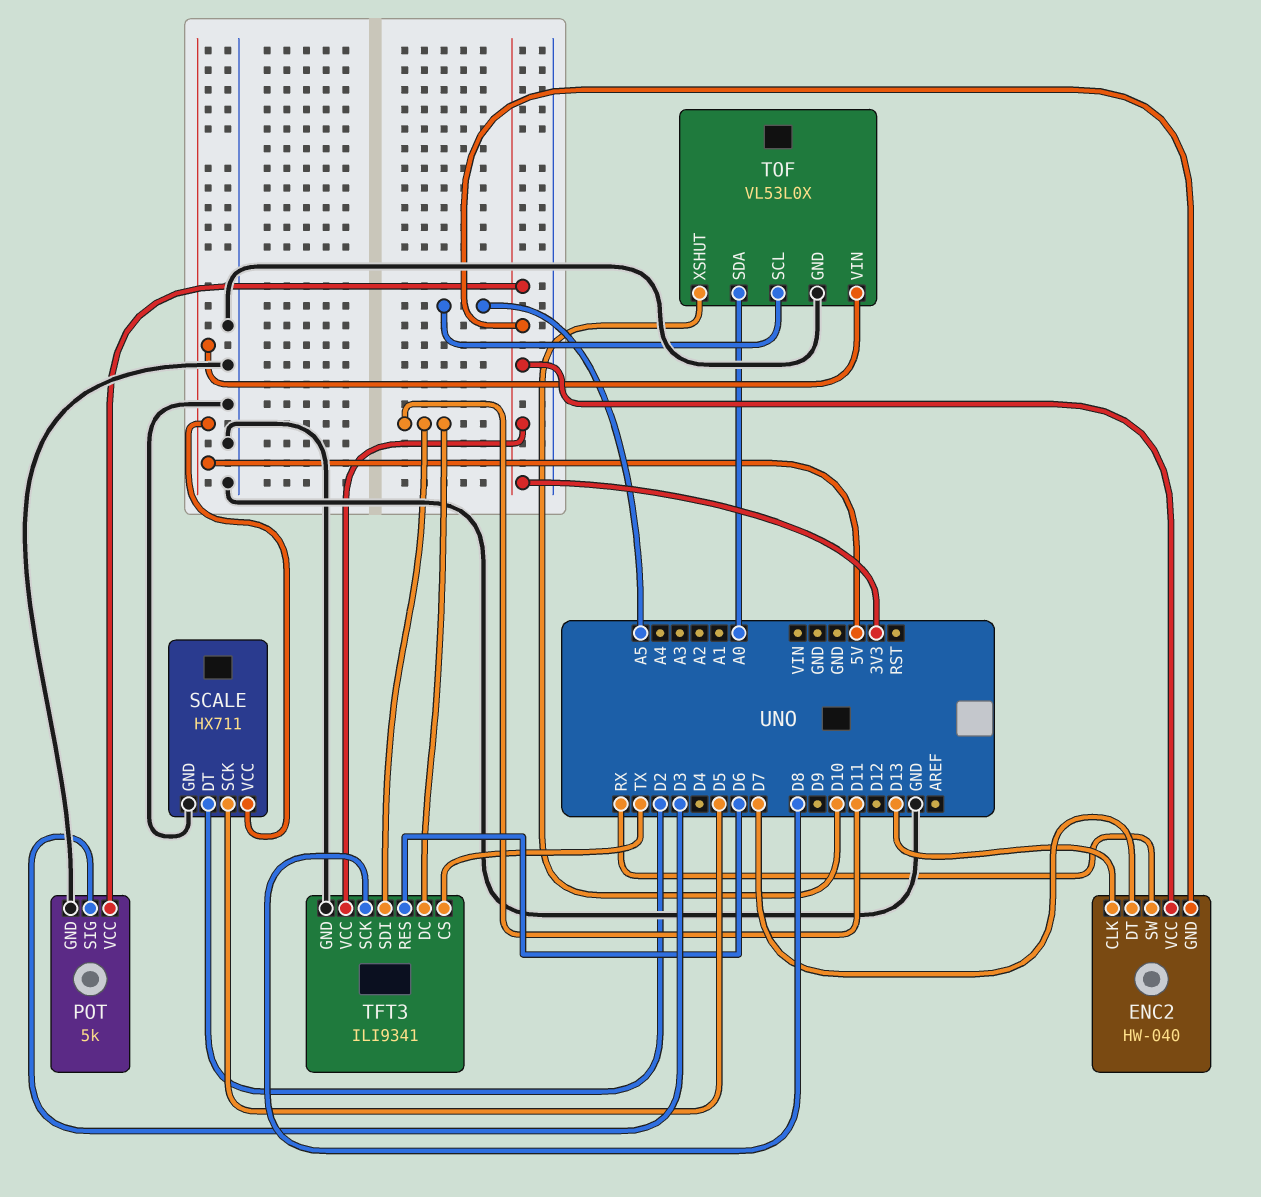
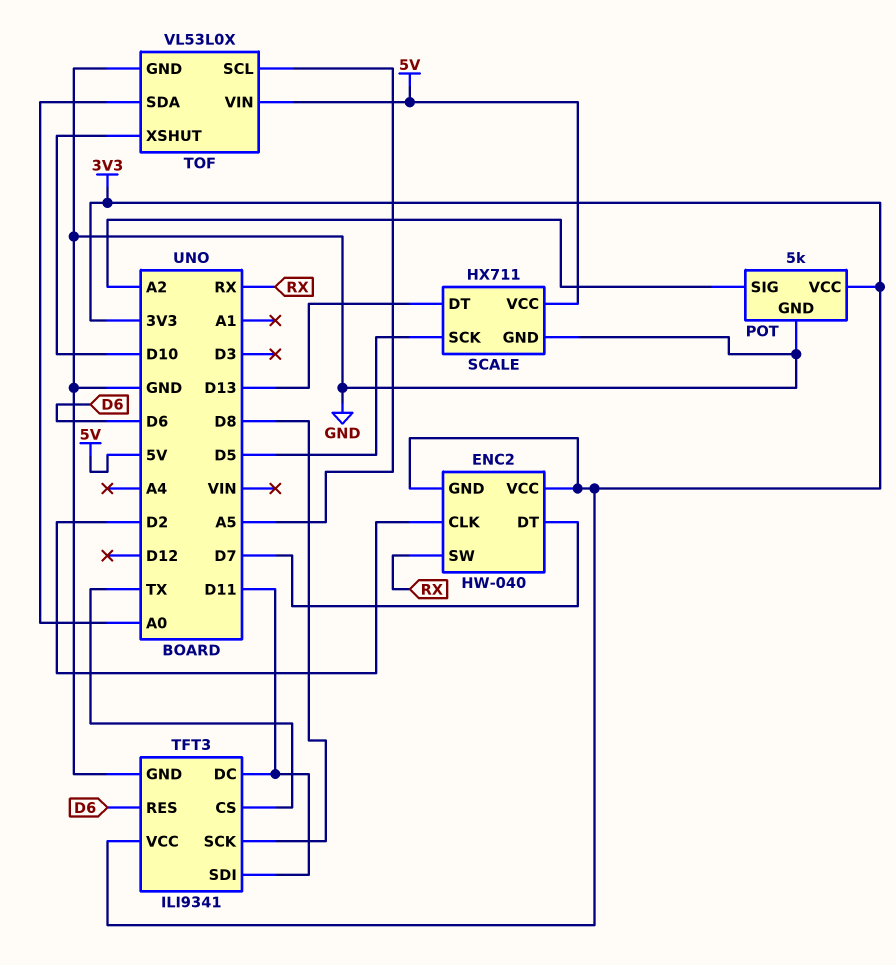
ENC2 pin CLK: D13 -> D2
POT pin SIG: D3 -> A2
SCALE pin DT: D2 -> D13

